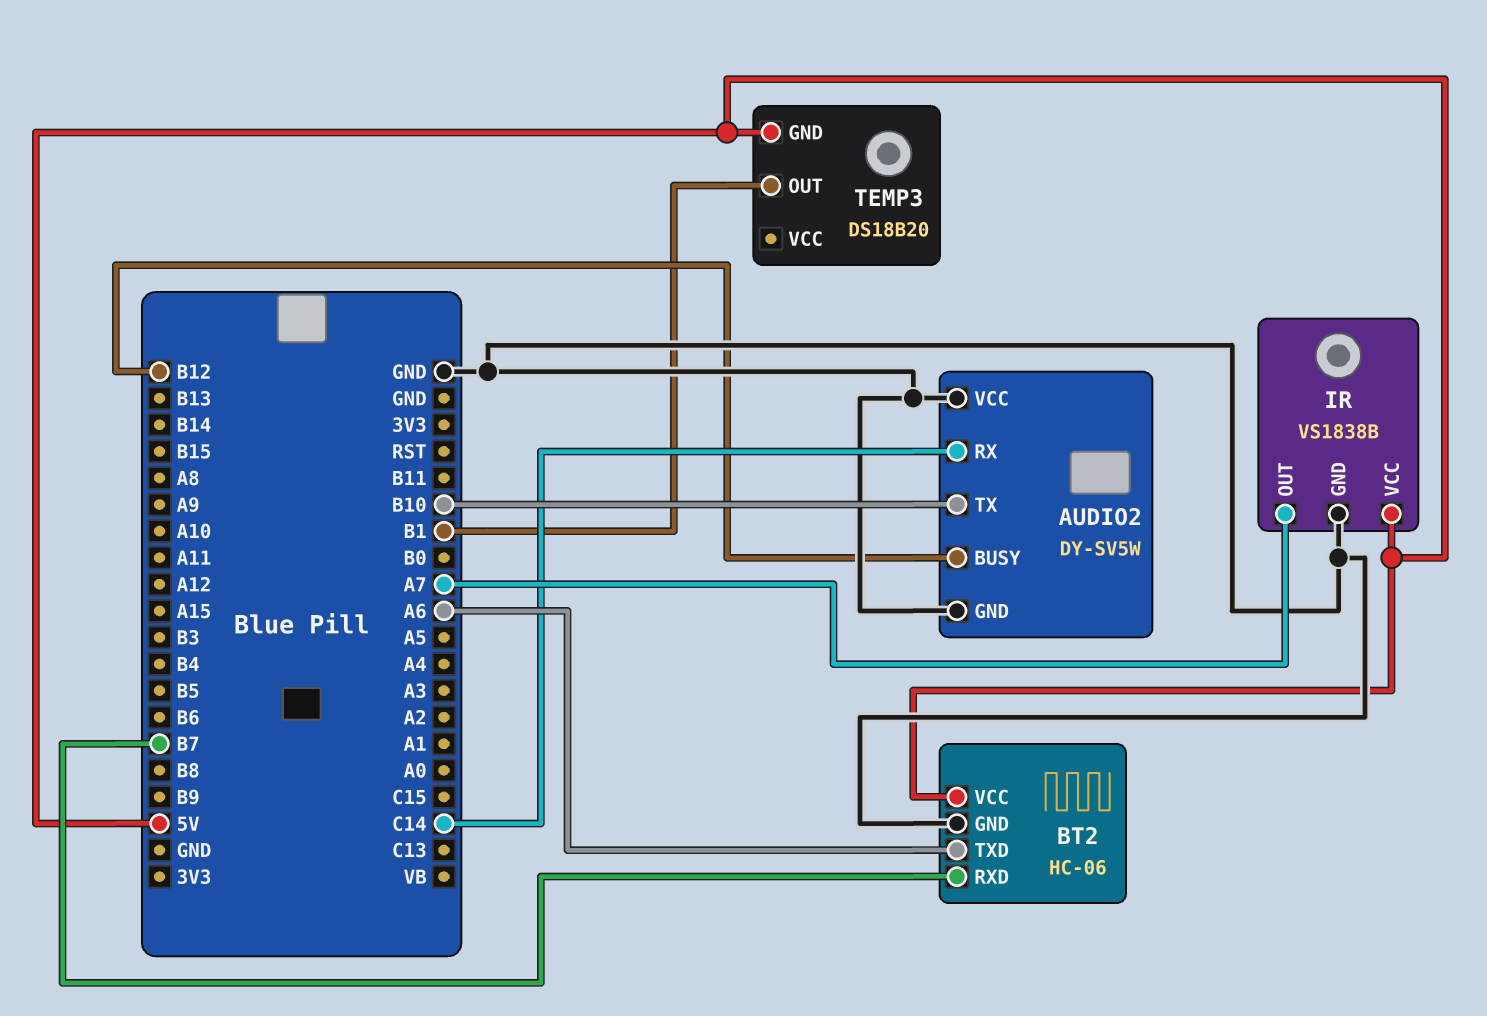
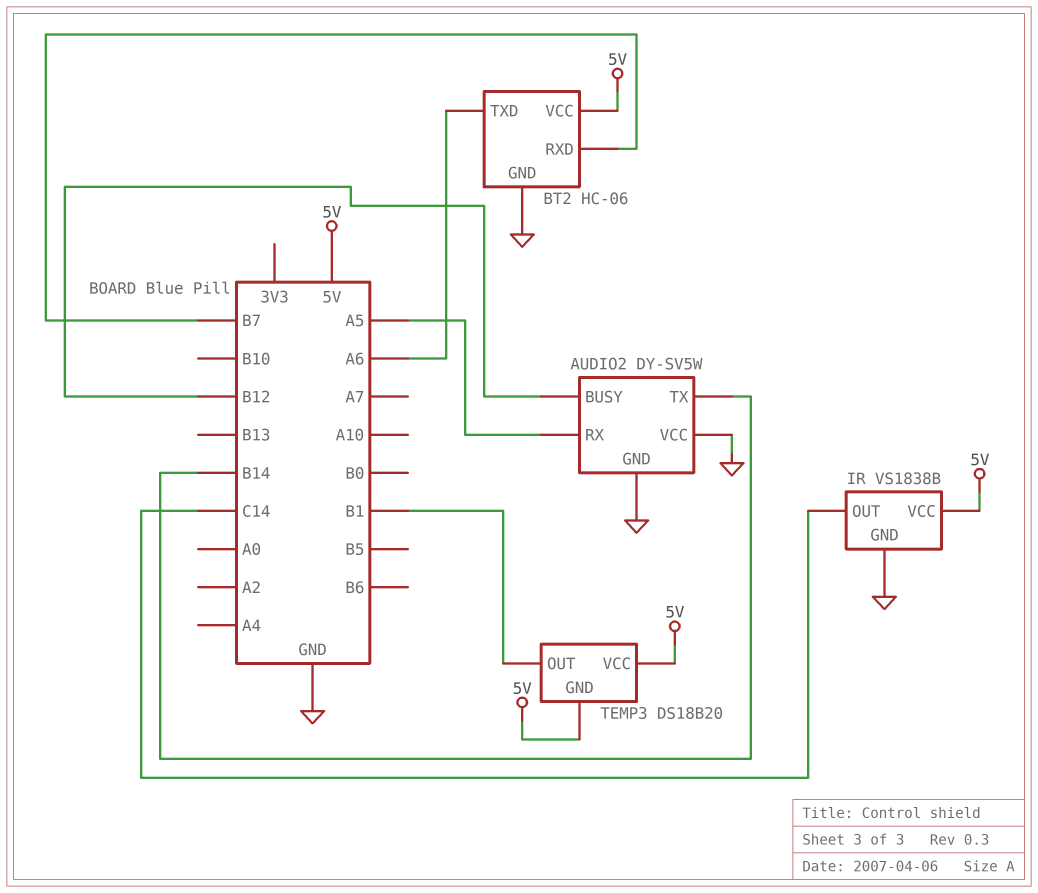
AUDIO2 pin RX: C14 -> A5
AUDIO2 pin TX: B10 -> B14
IR pin OUT: A7 -> C14
TEMP3 pin VCC: none -> 5V

